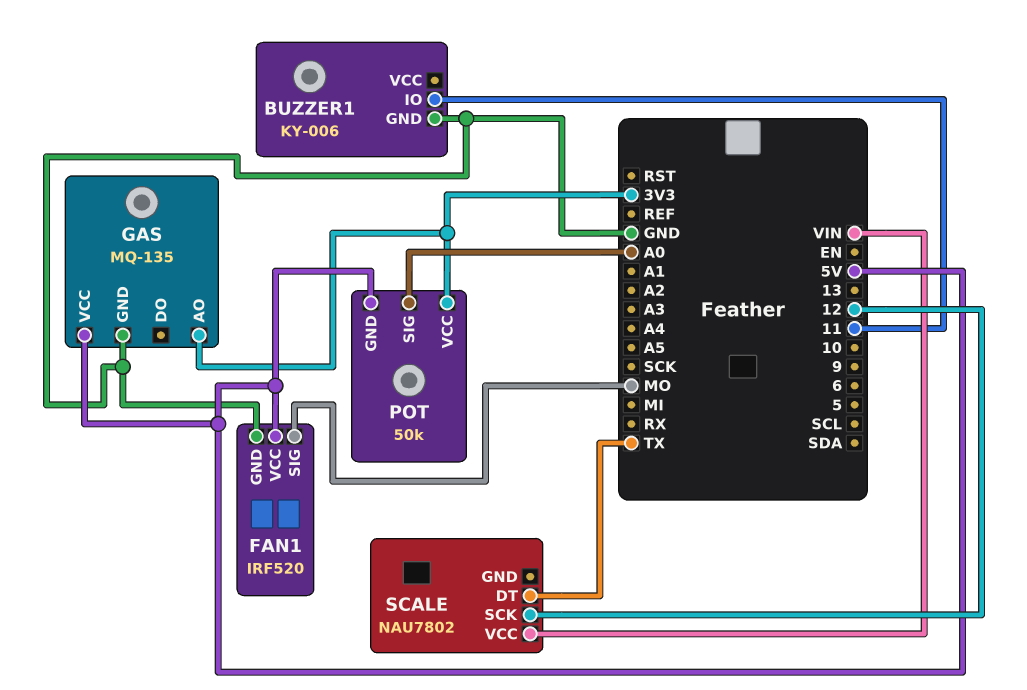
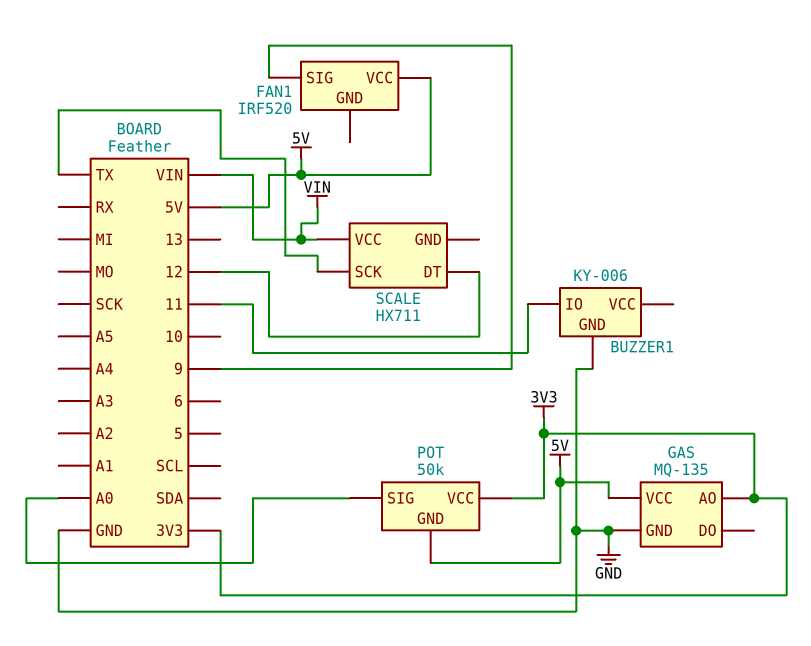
FAN1 pin GND: GND -> none
FAN1 pin SIG: MO -> 9
SCALE: NAU7802 -> HX711
SCALE pin DT: TX -> 12
SCALE pin SCK: 12 -> TX

